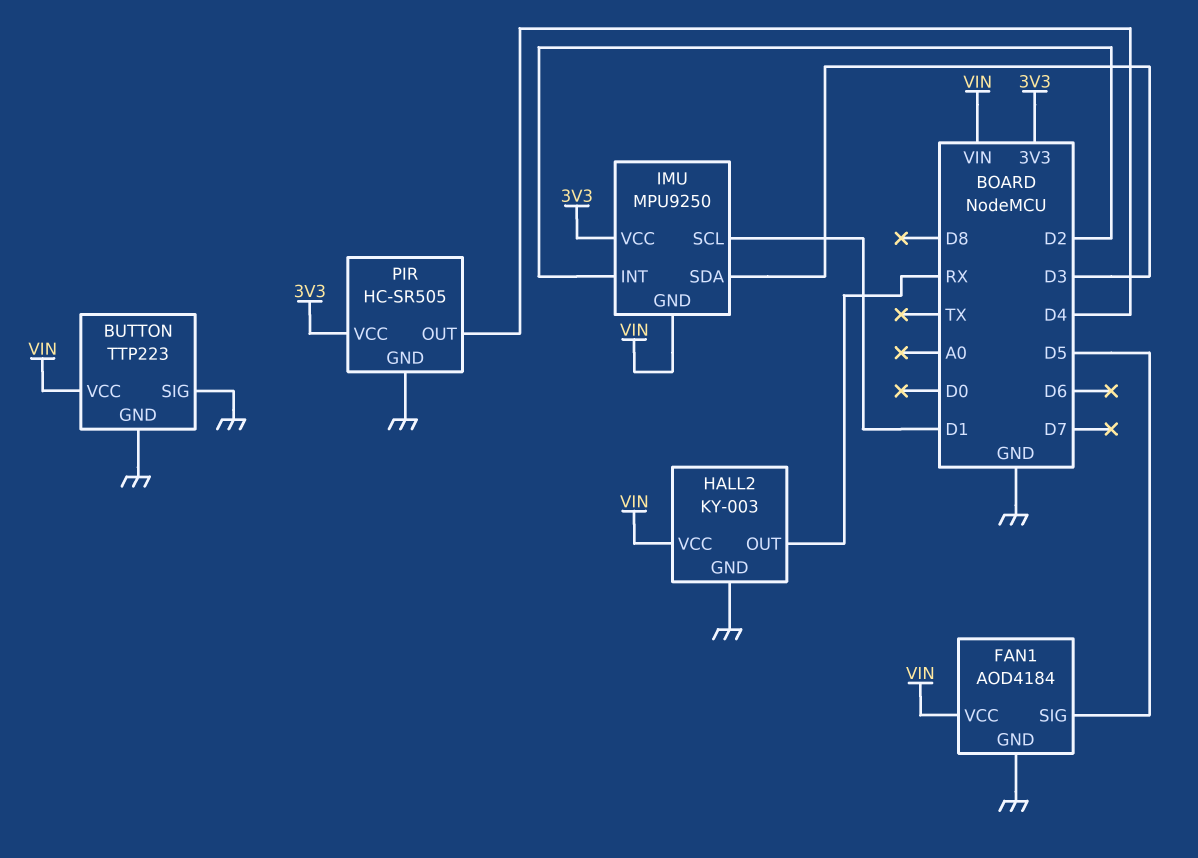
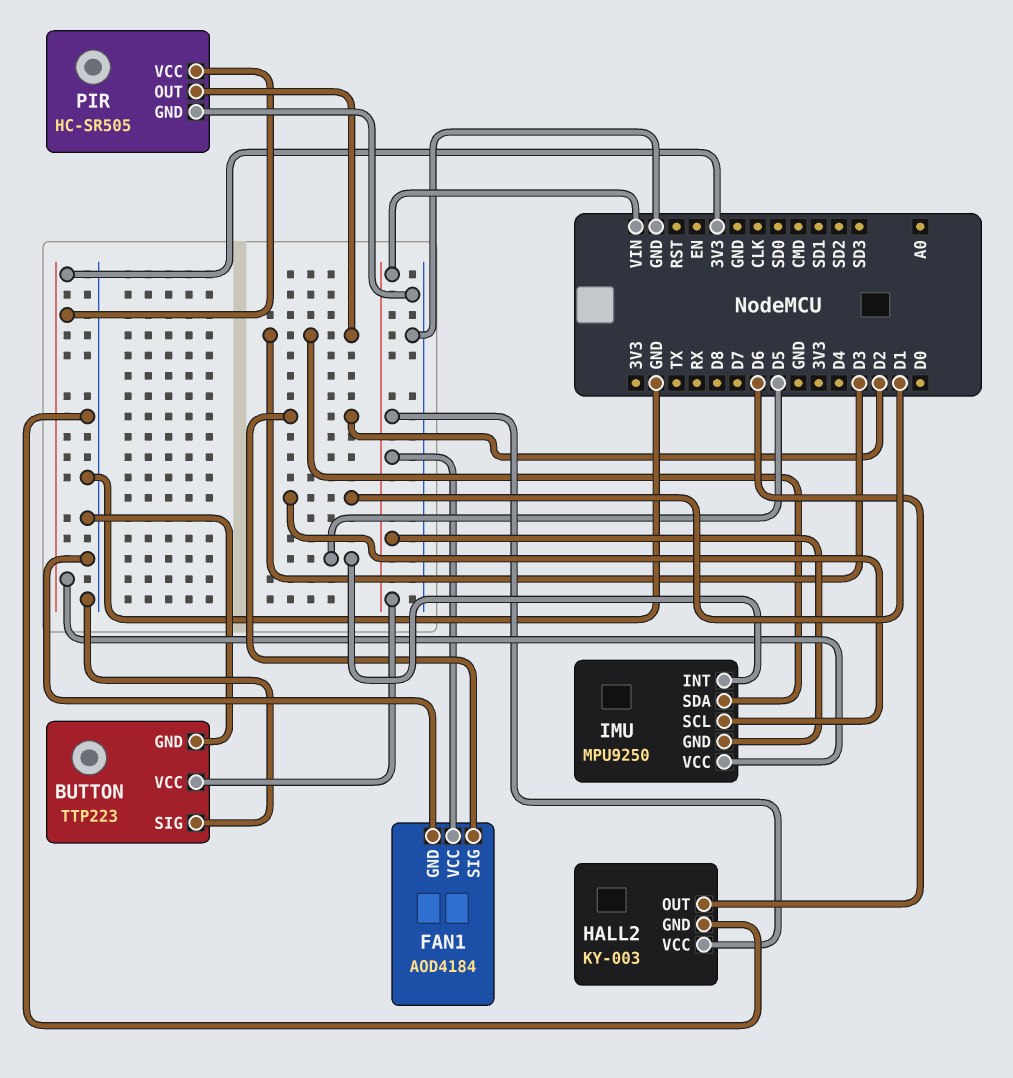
FAN1 pin SIG: D5 -> D2
HALL2 pin OUT: RX -> D6
IMU pin INT: D2 -> D5
PIR pin OUT: D4 -> D3

